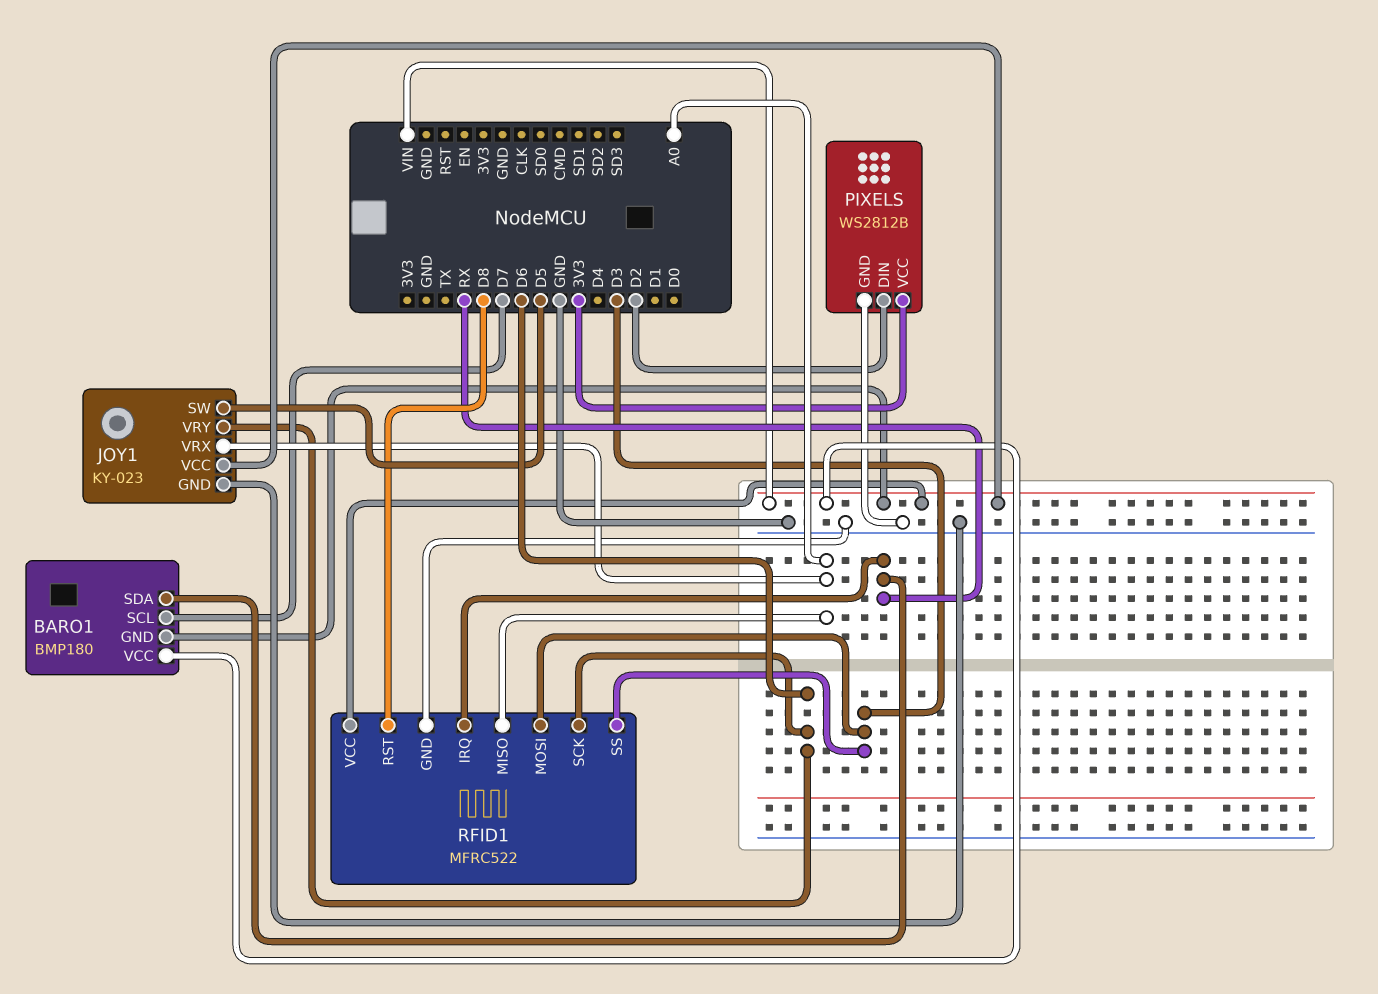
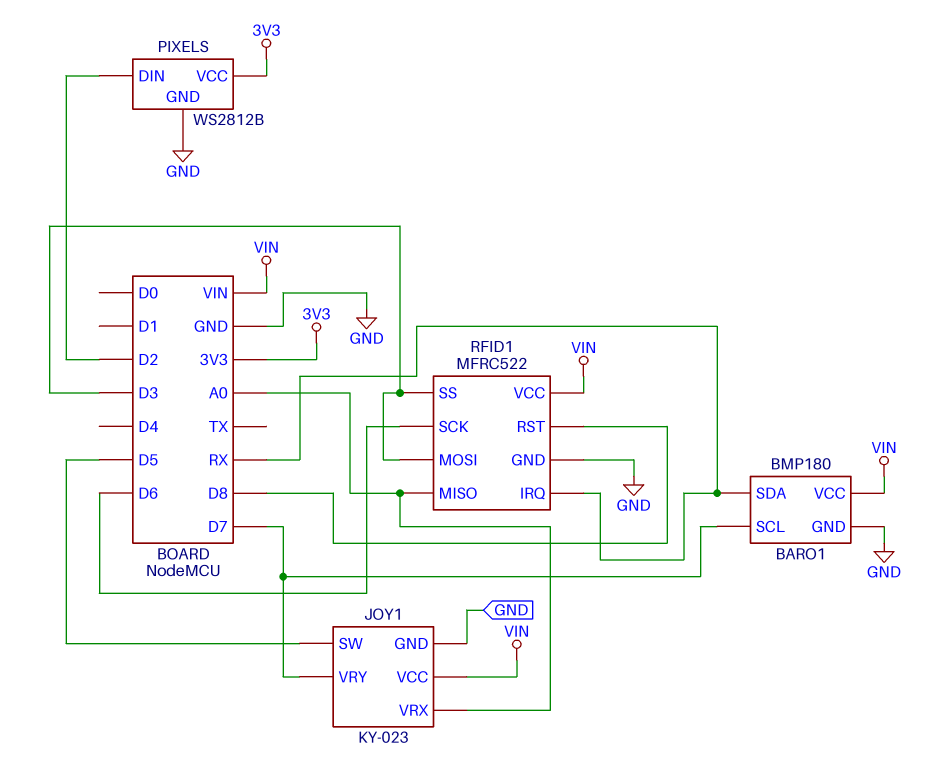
BARO1 pin GND: VIN -> GND
JOY1 pin VRY: D6 -> D7

